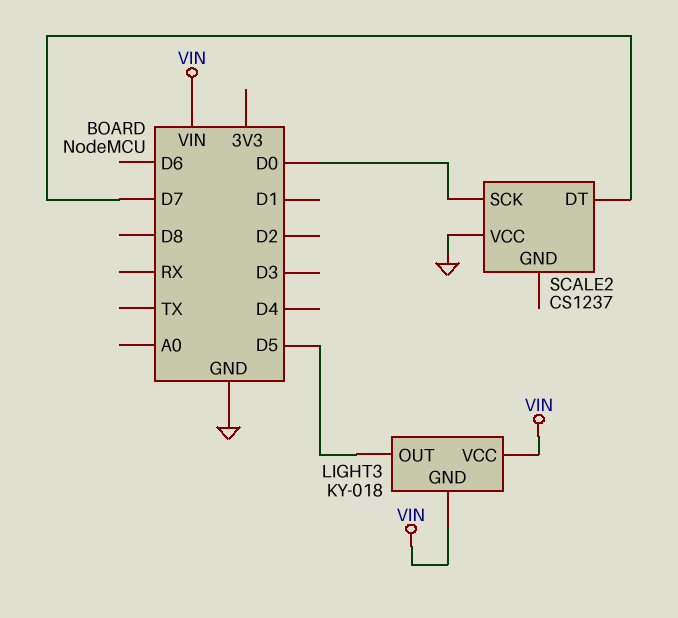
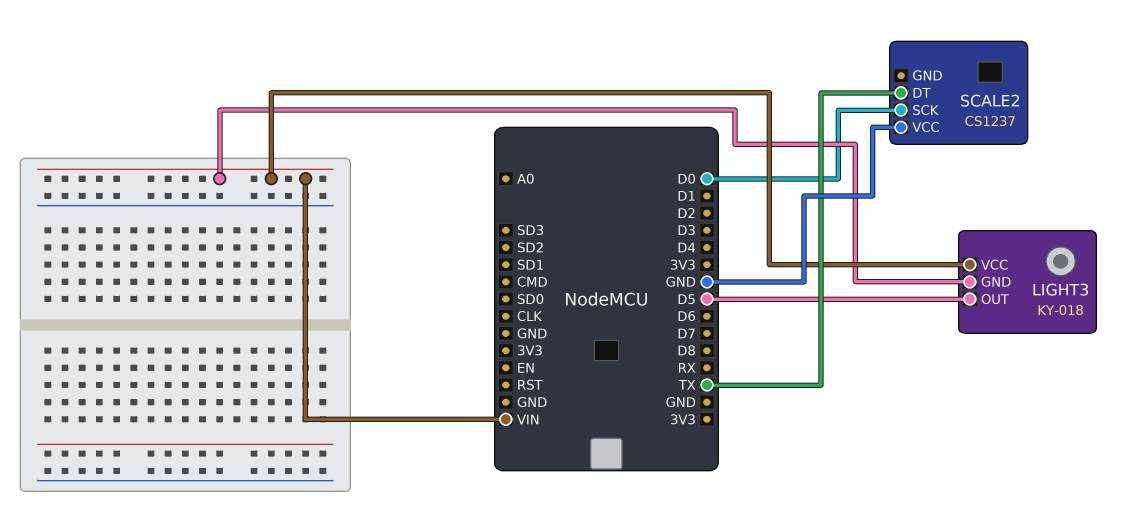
SCALE2 pin DT: D7 -> TX

